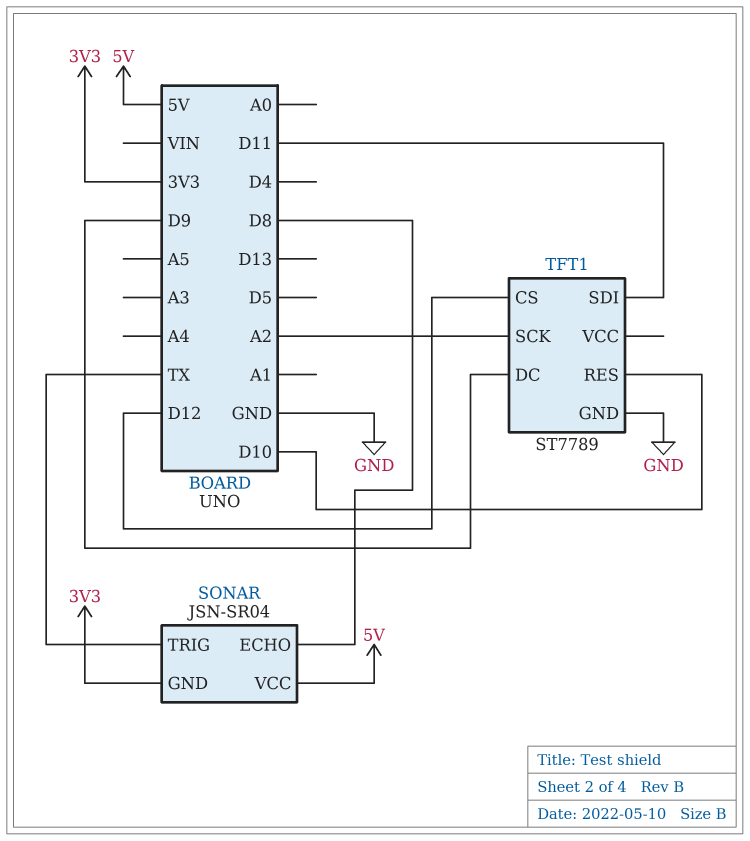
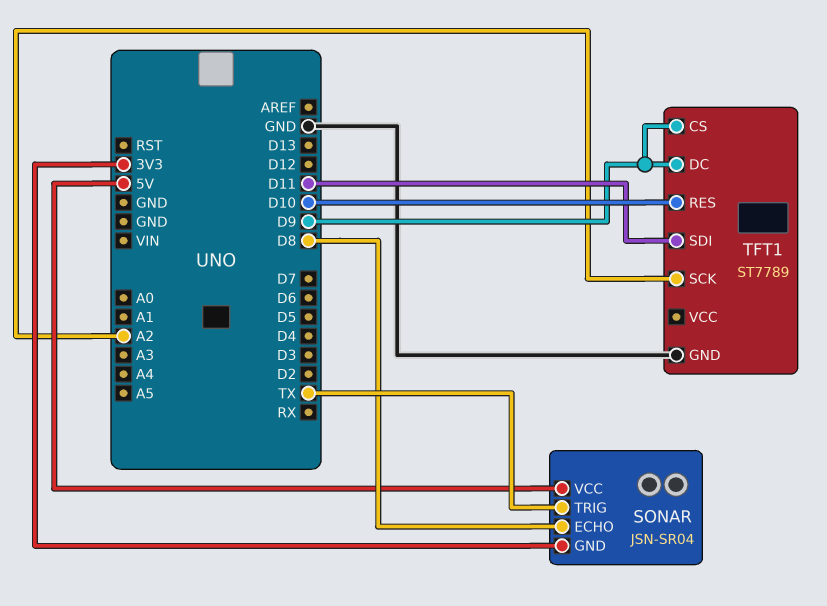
TFT1 pin CS: D12 -> D9

